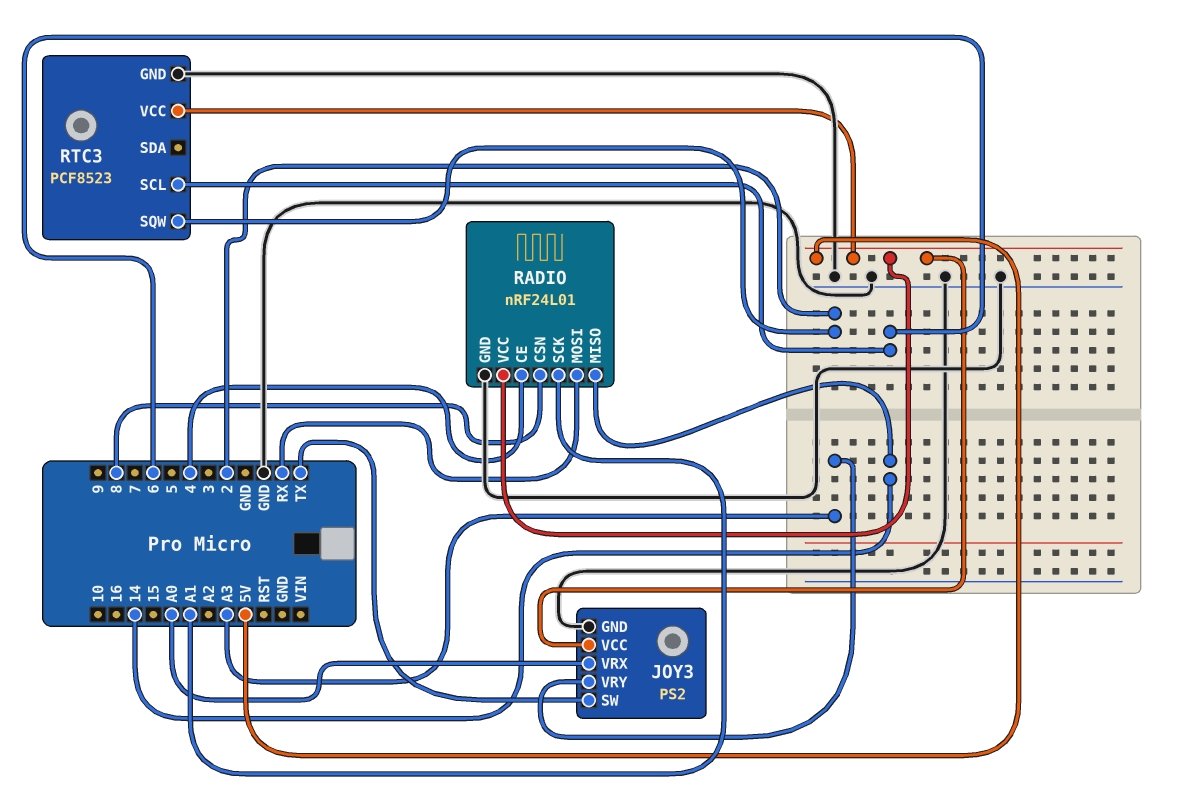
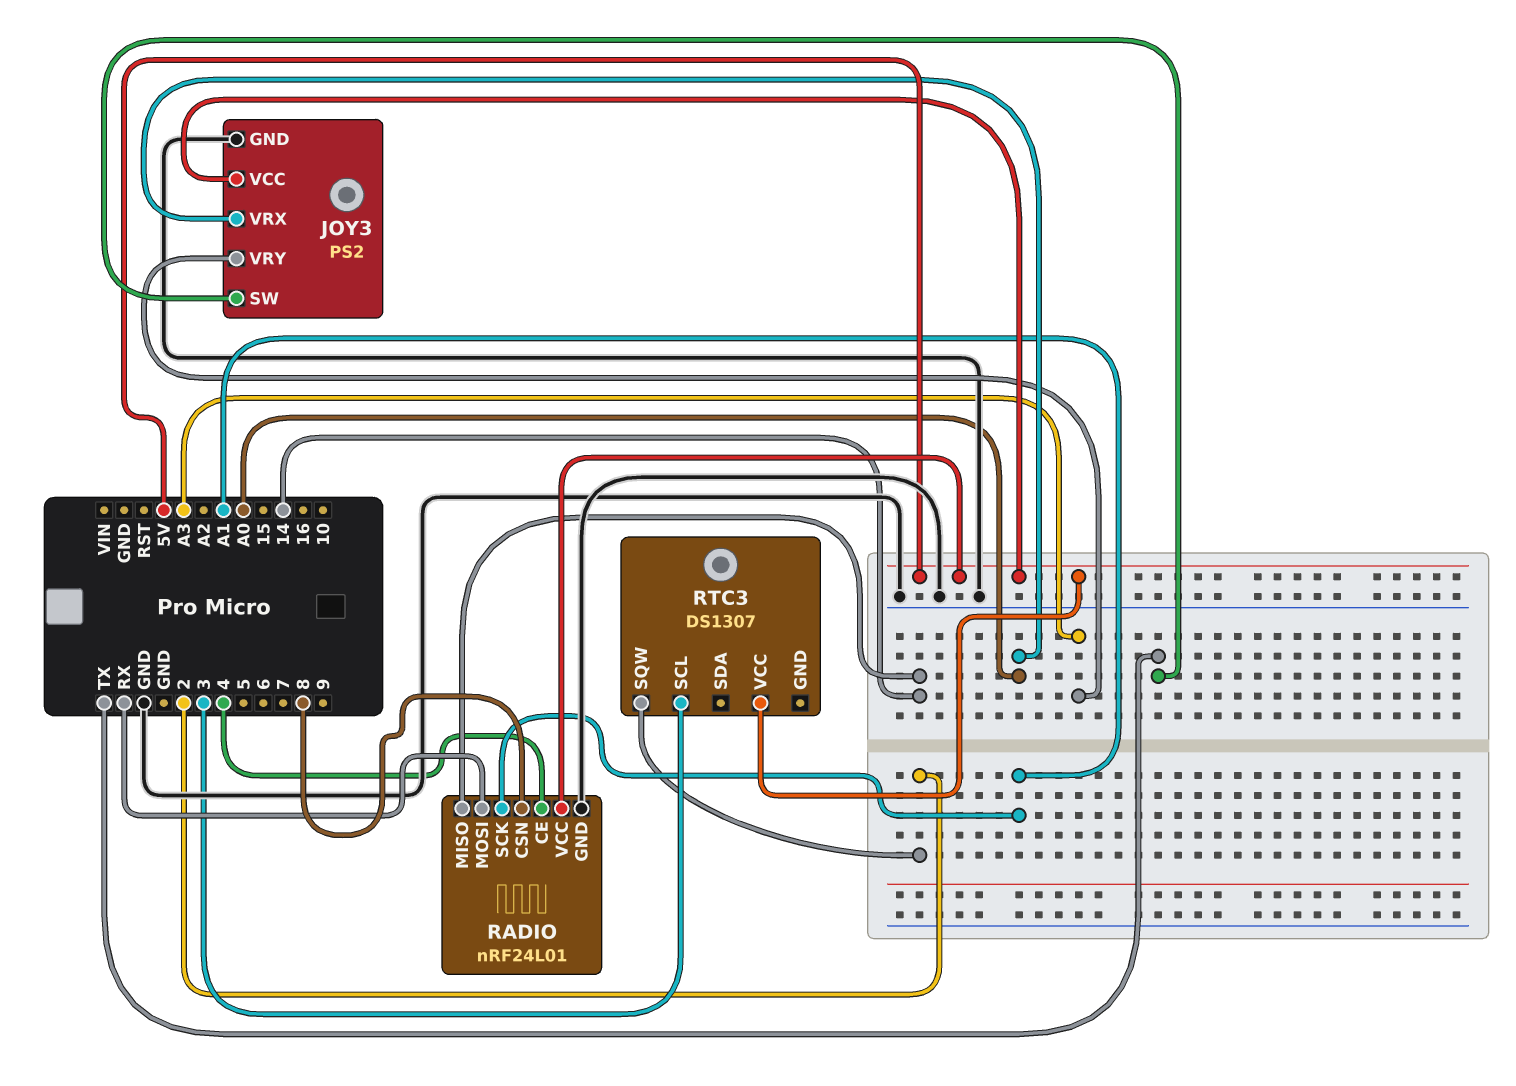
RTC3: PCF8523 -> DS1307
RTC3 pin GND: GND -> none
RTC3 pin SCL: 6 -> 3

